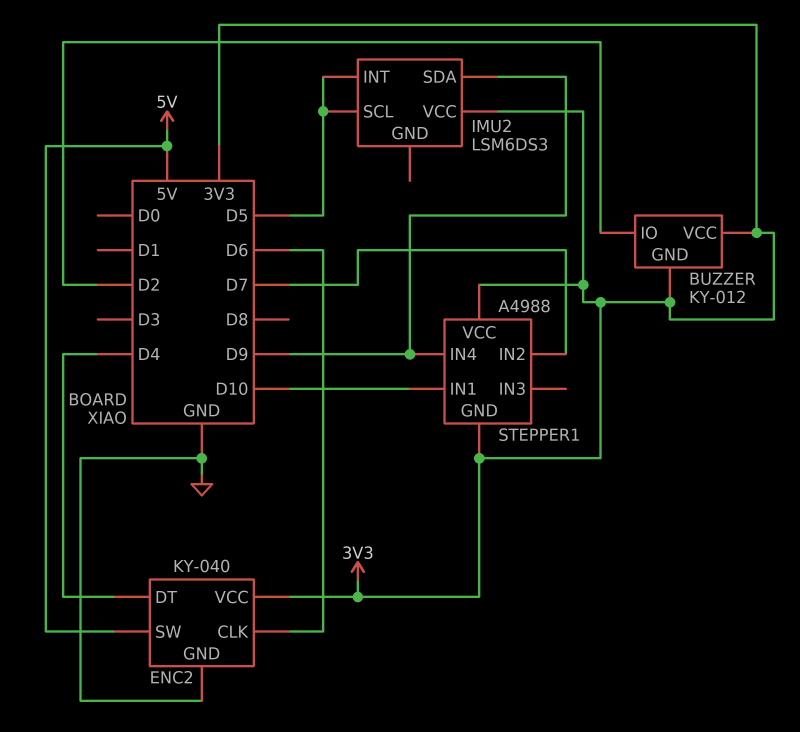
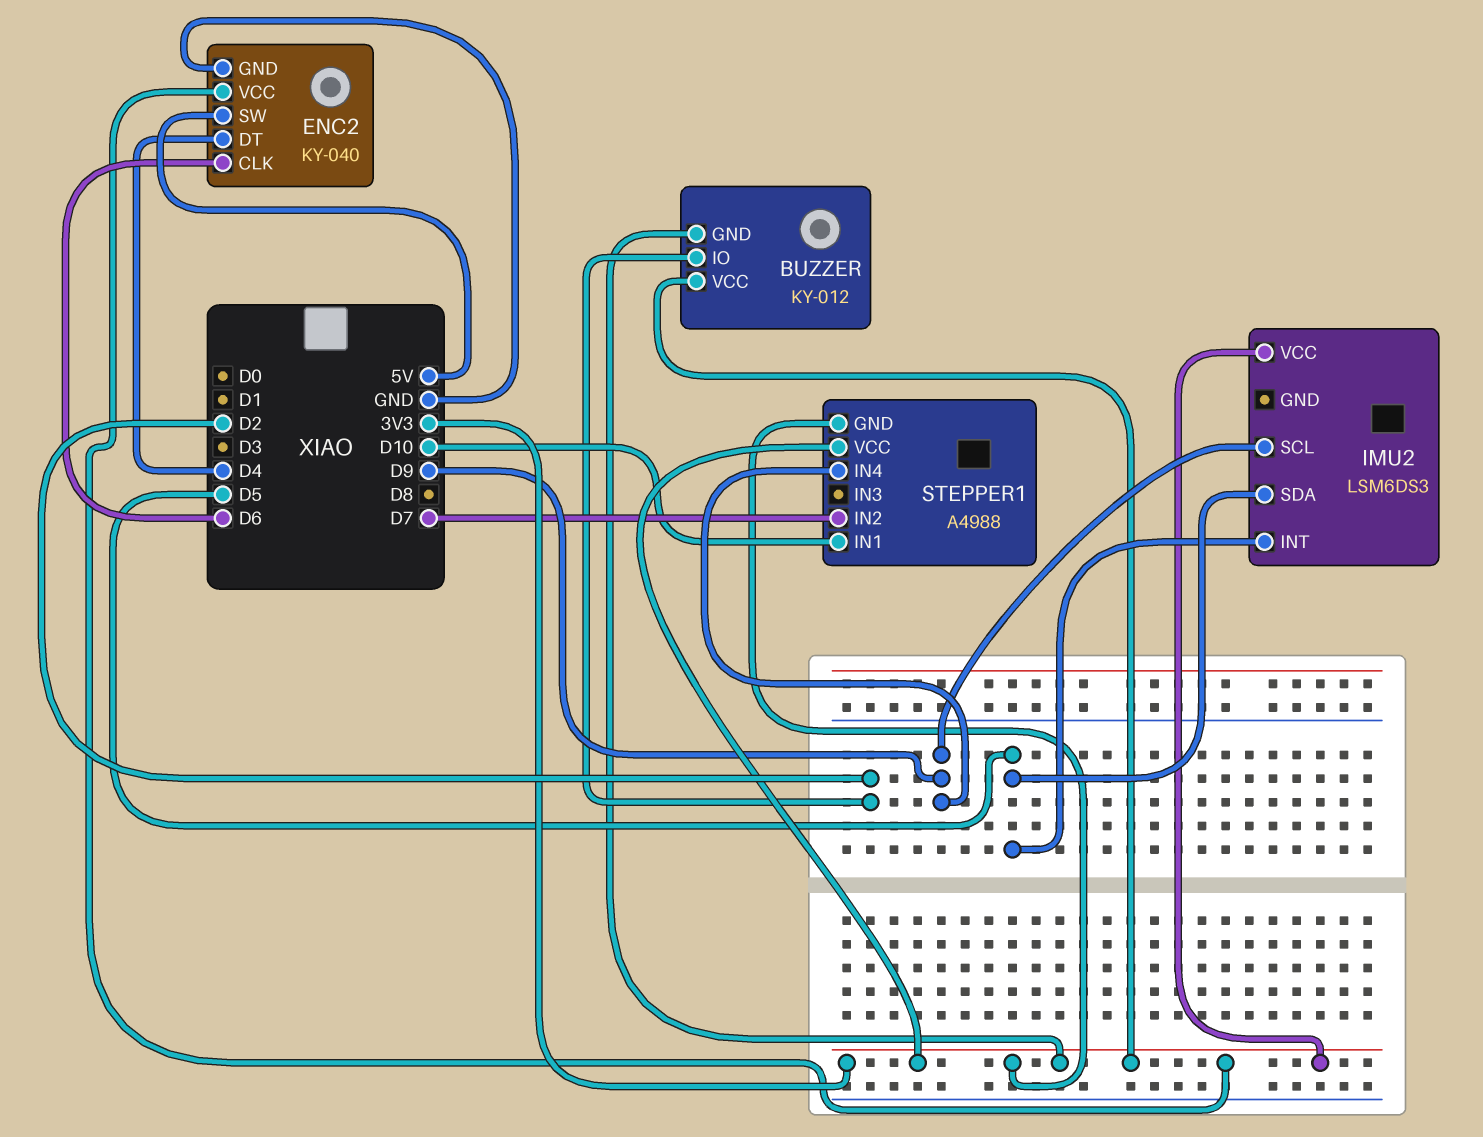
IMU2 pin SCL: D5 -> D9
IMU2 pin SDA: D9 -> D5

